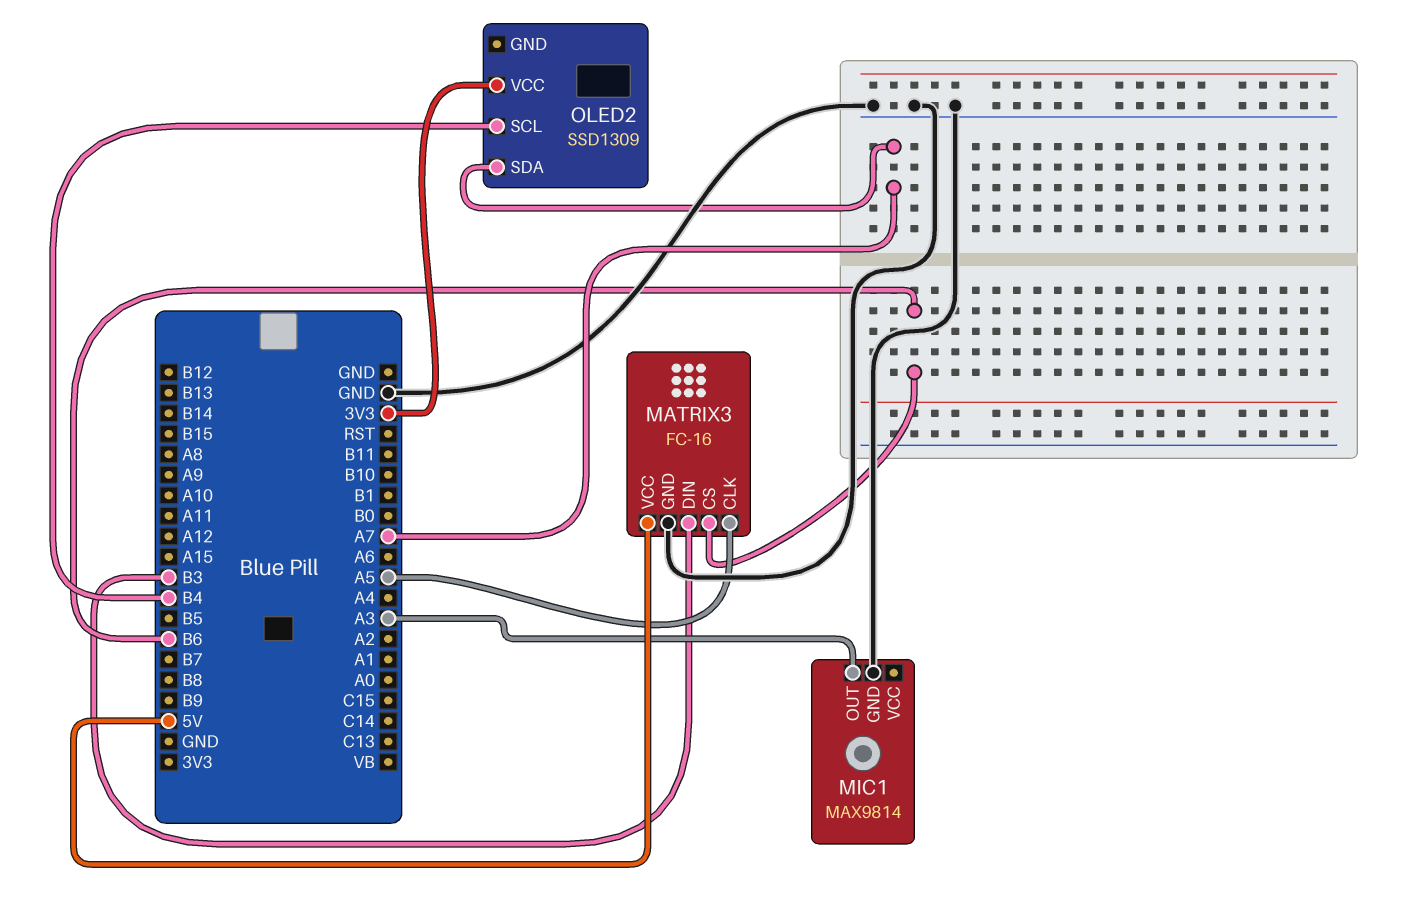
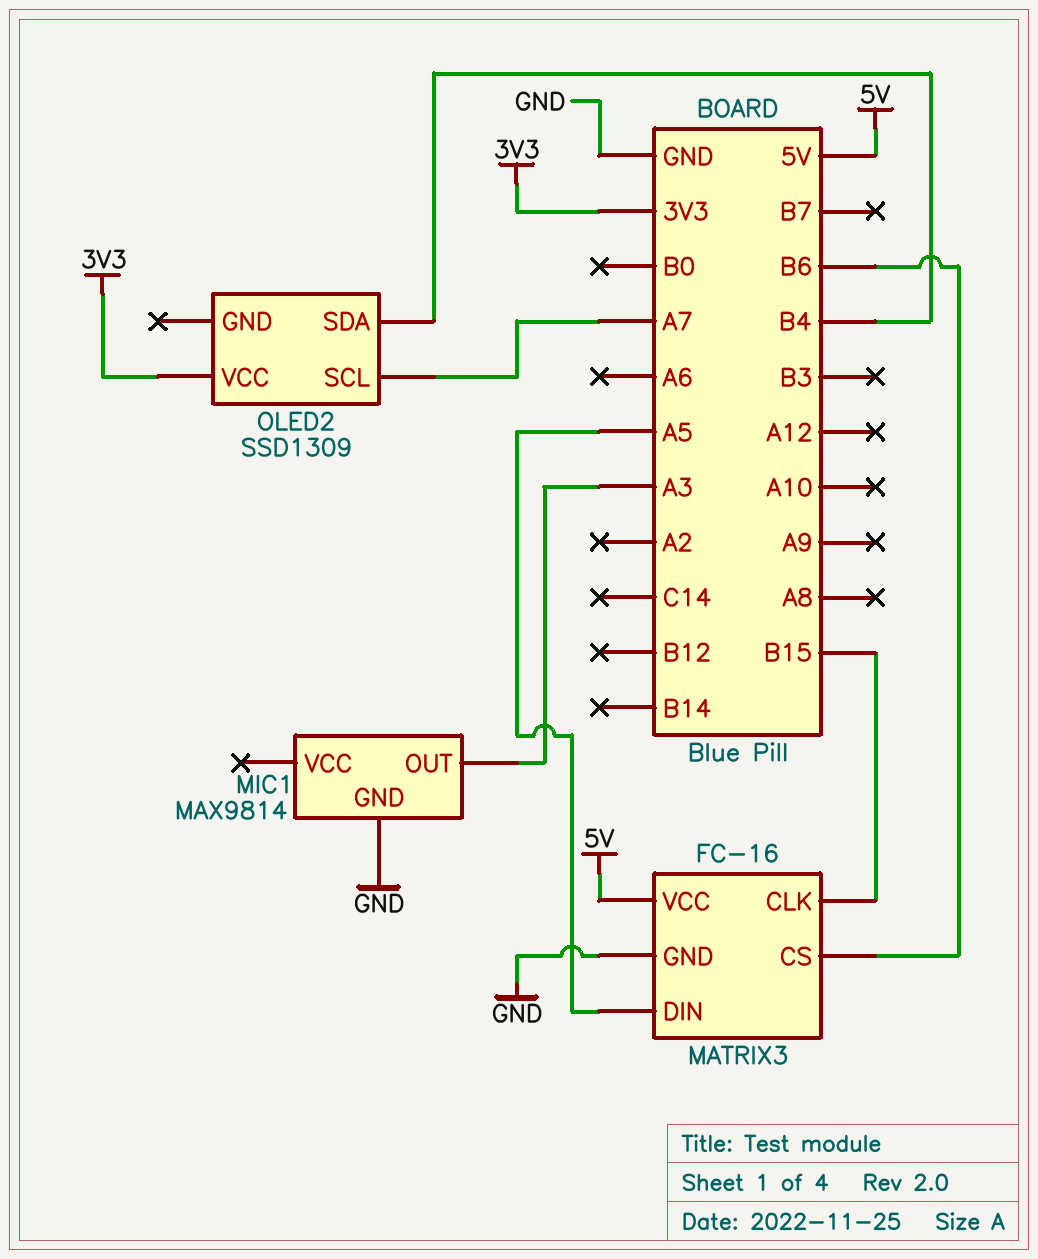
MATRIX3 pin CLK: A5 -> B15
MATRIX3 pin DIN: B3 -> A5
OLED2 pin SCL: B4 -> A7
OLED2 pin SDA: A7 -> B4

